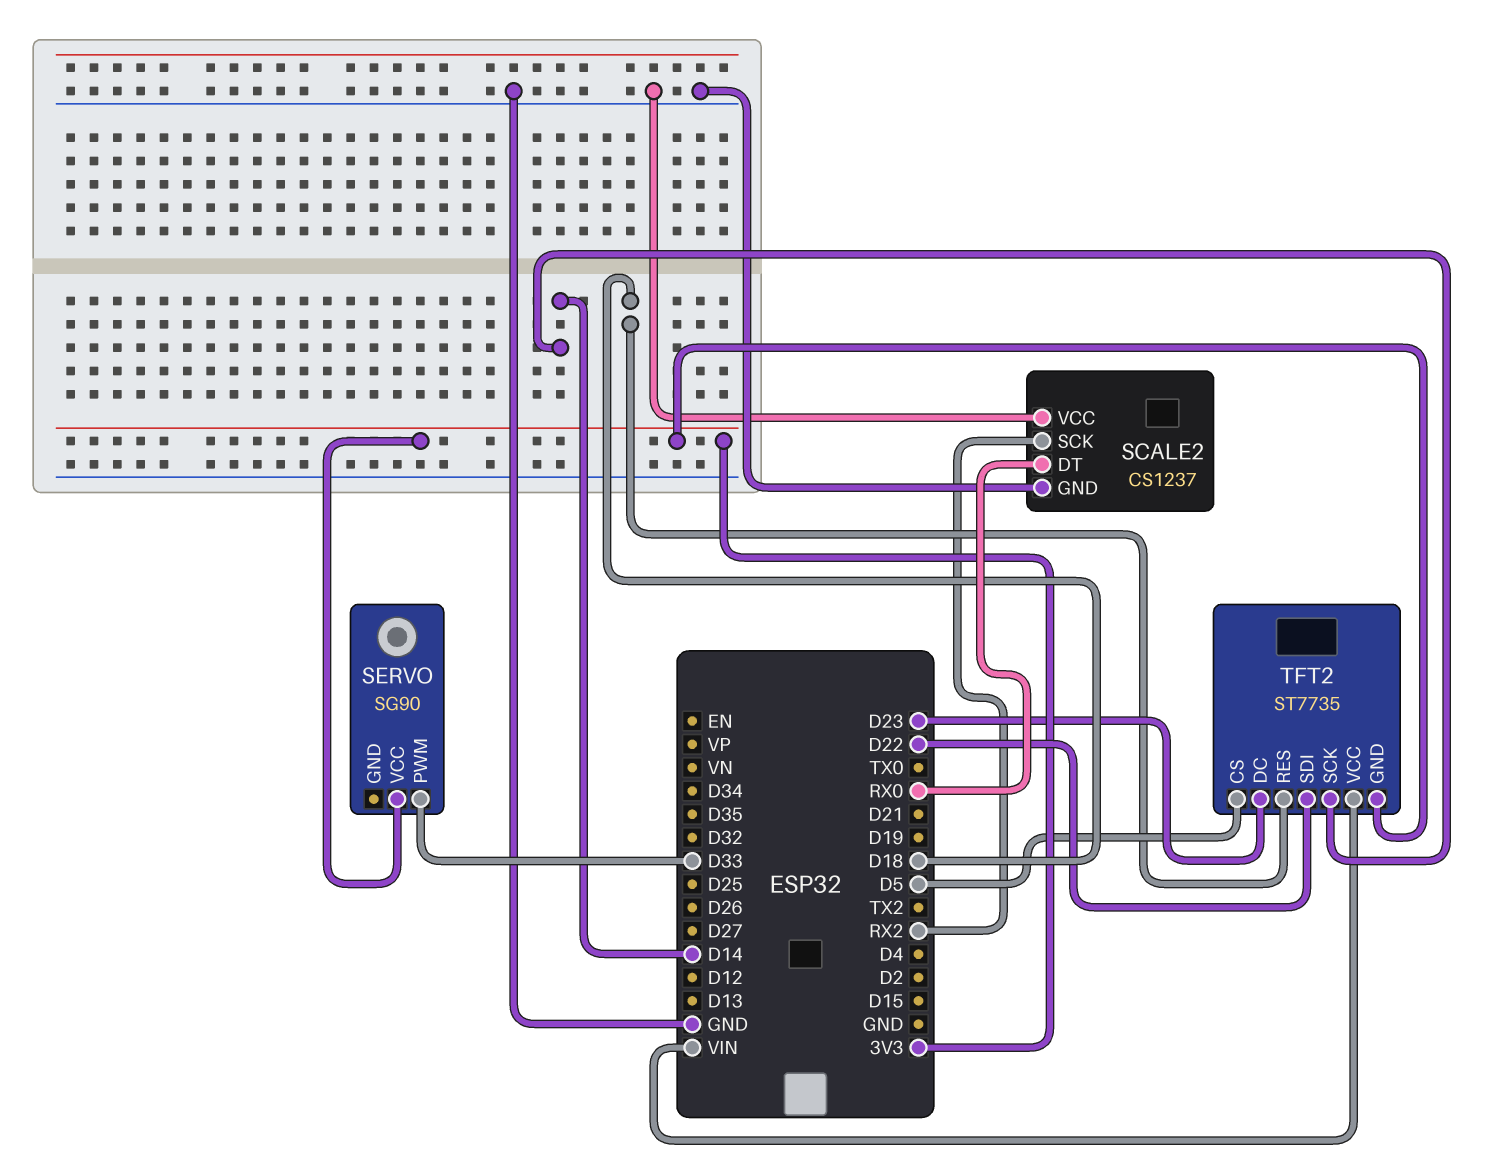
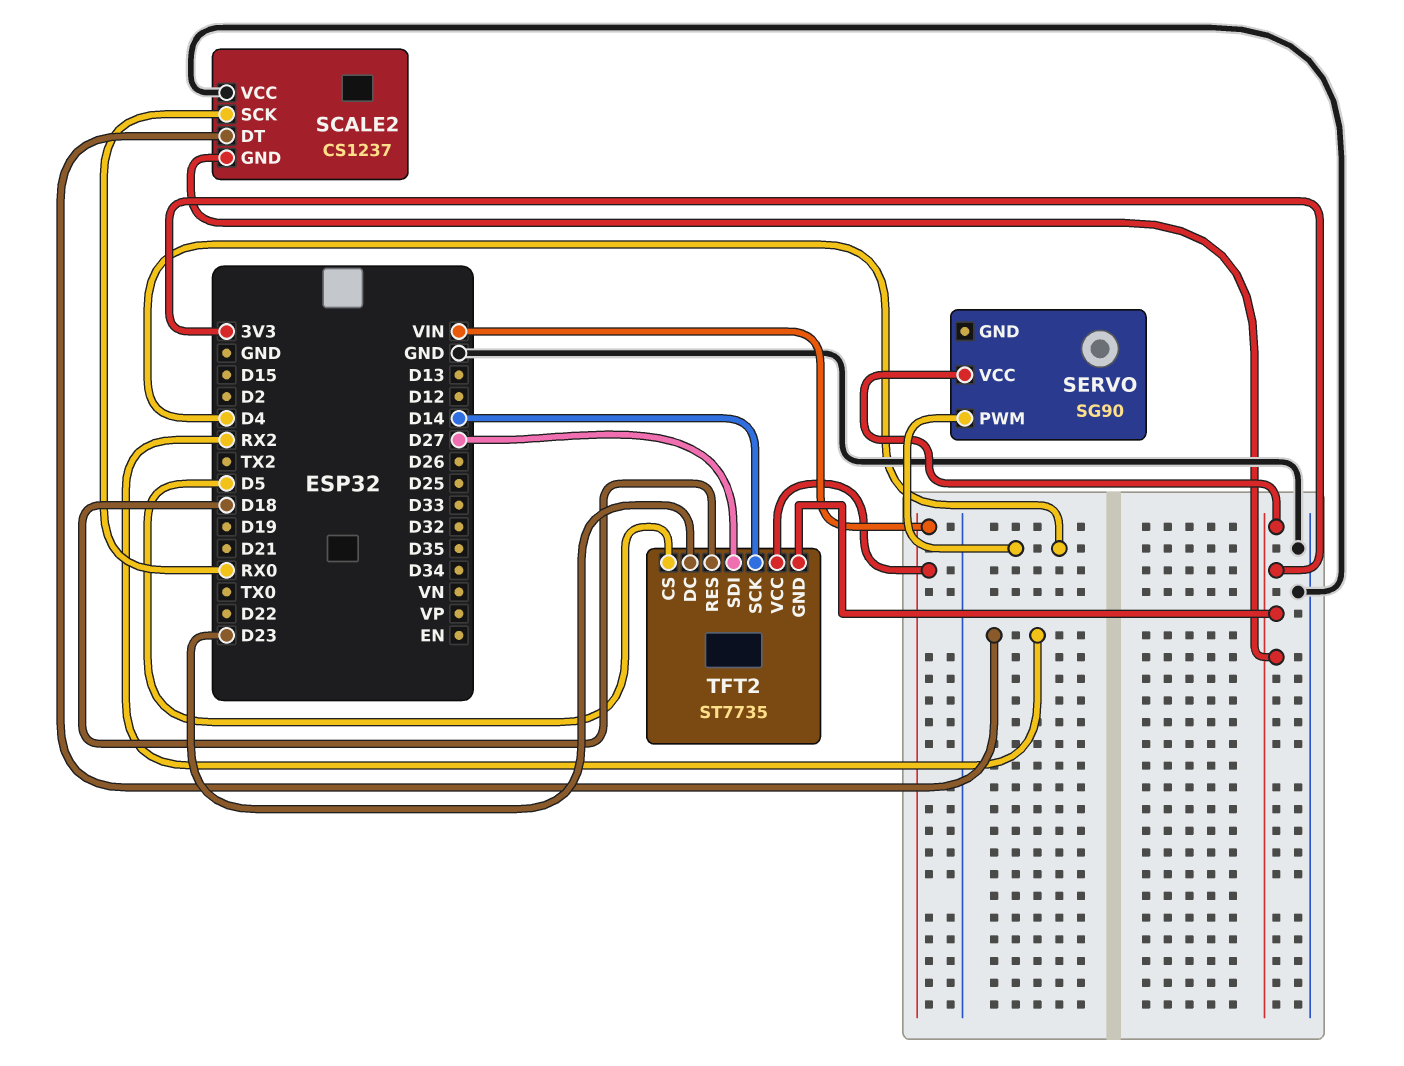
SCALE2 pin DT: RX0 -> RX2
SCALE2 pin GND: GND -> 3V3
SCALE2 pin SCK: RX2 -> RX0
SERVO pin PWM: D33 -> D4
TFT2 pin SDI: D22 -> D27

